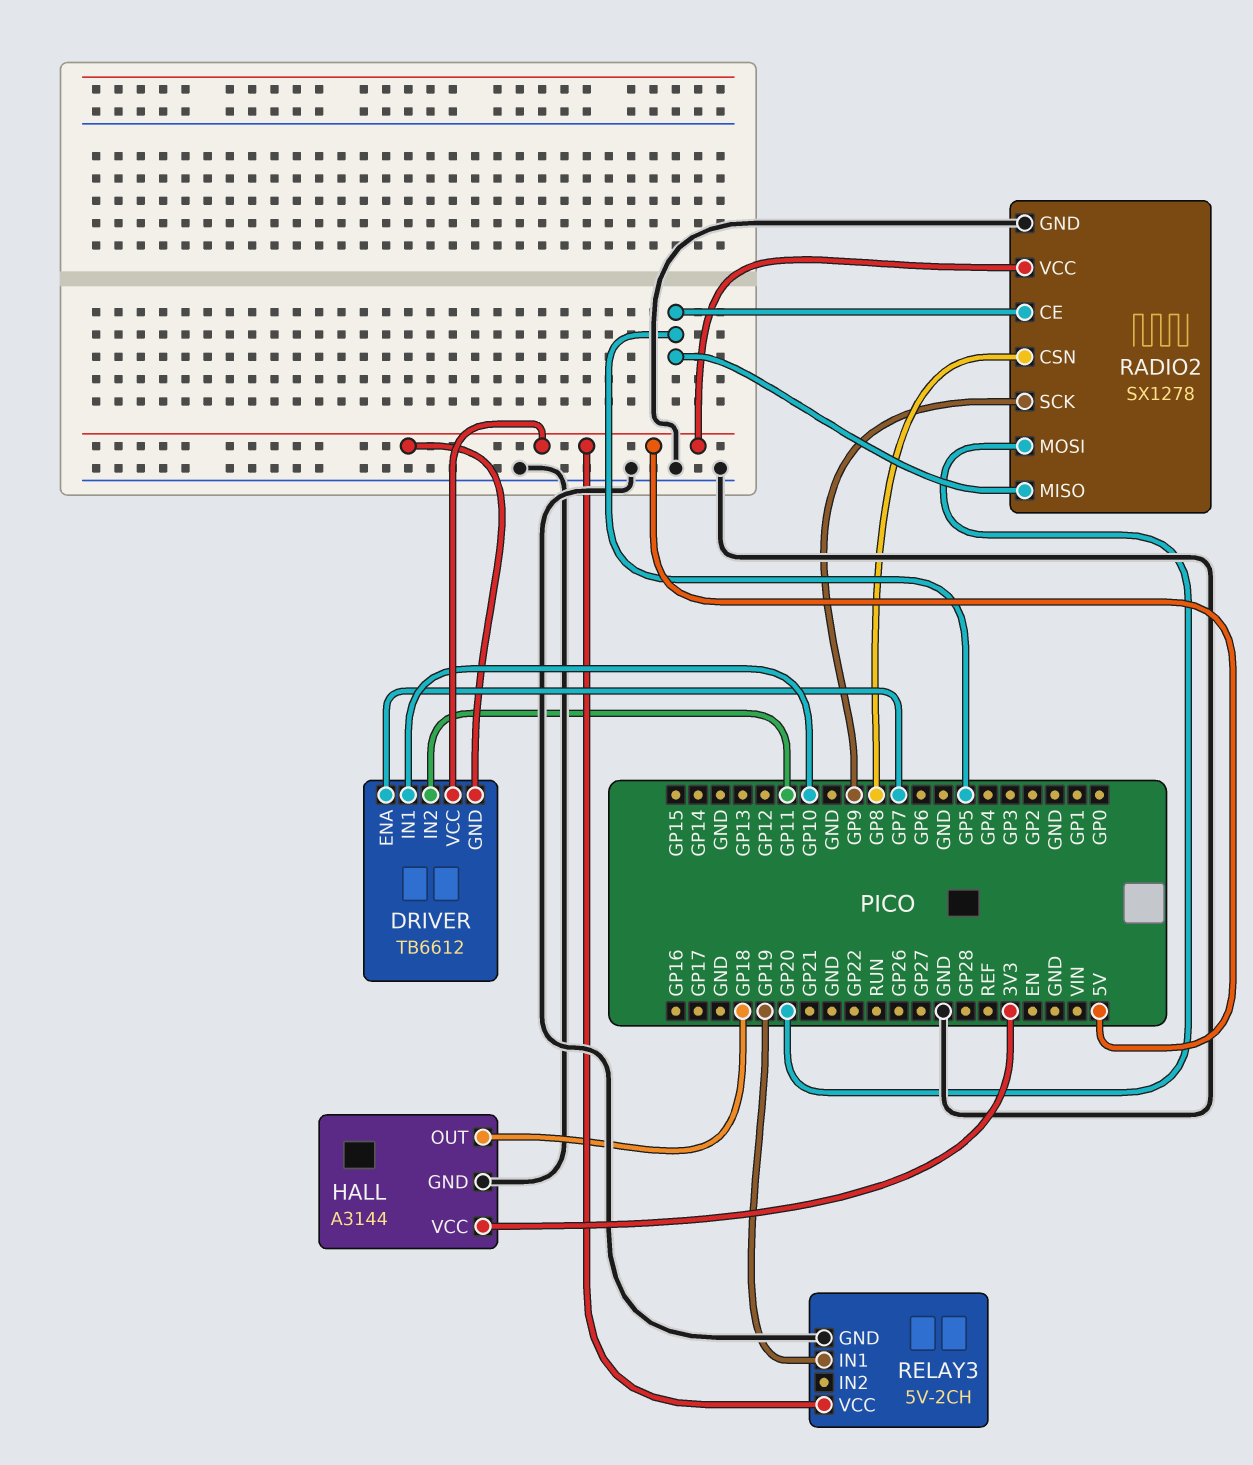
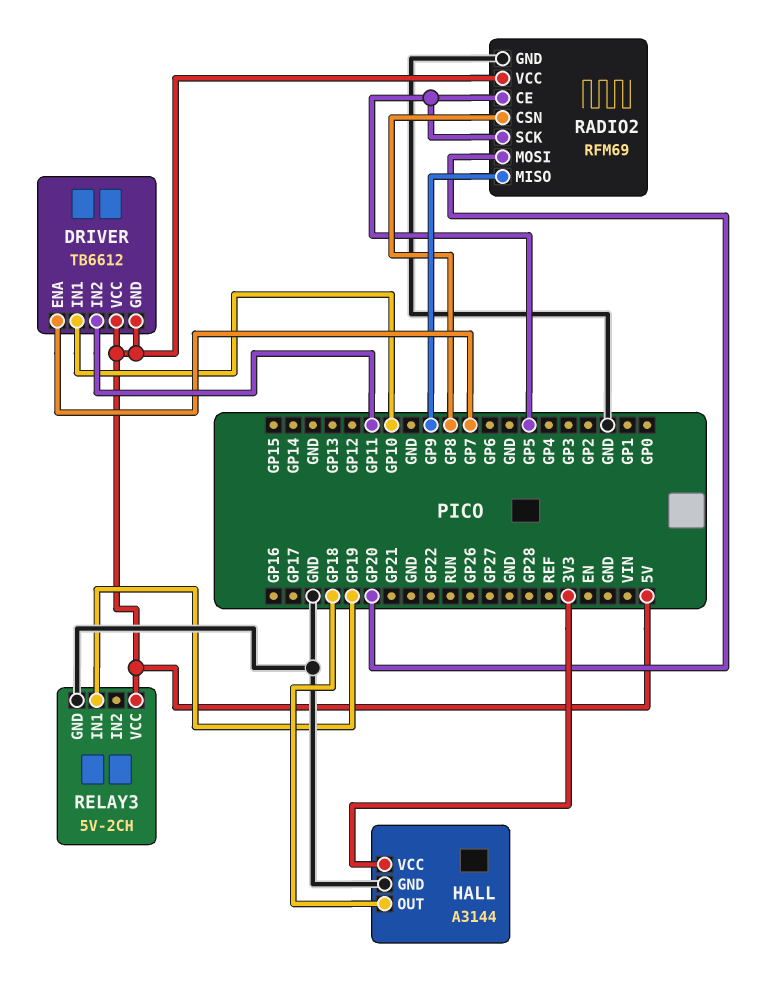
RADIO2: SX1278 -> RFM69
RADIO2 pin MISO: GP5 -> GP9
RADIO2 pin SCK: GP9 -> GP5

